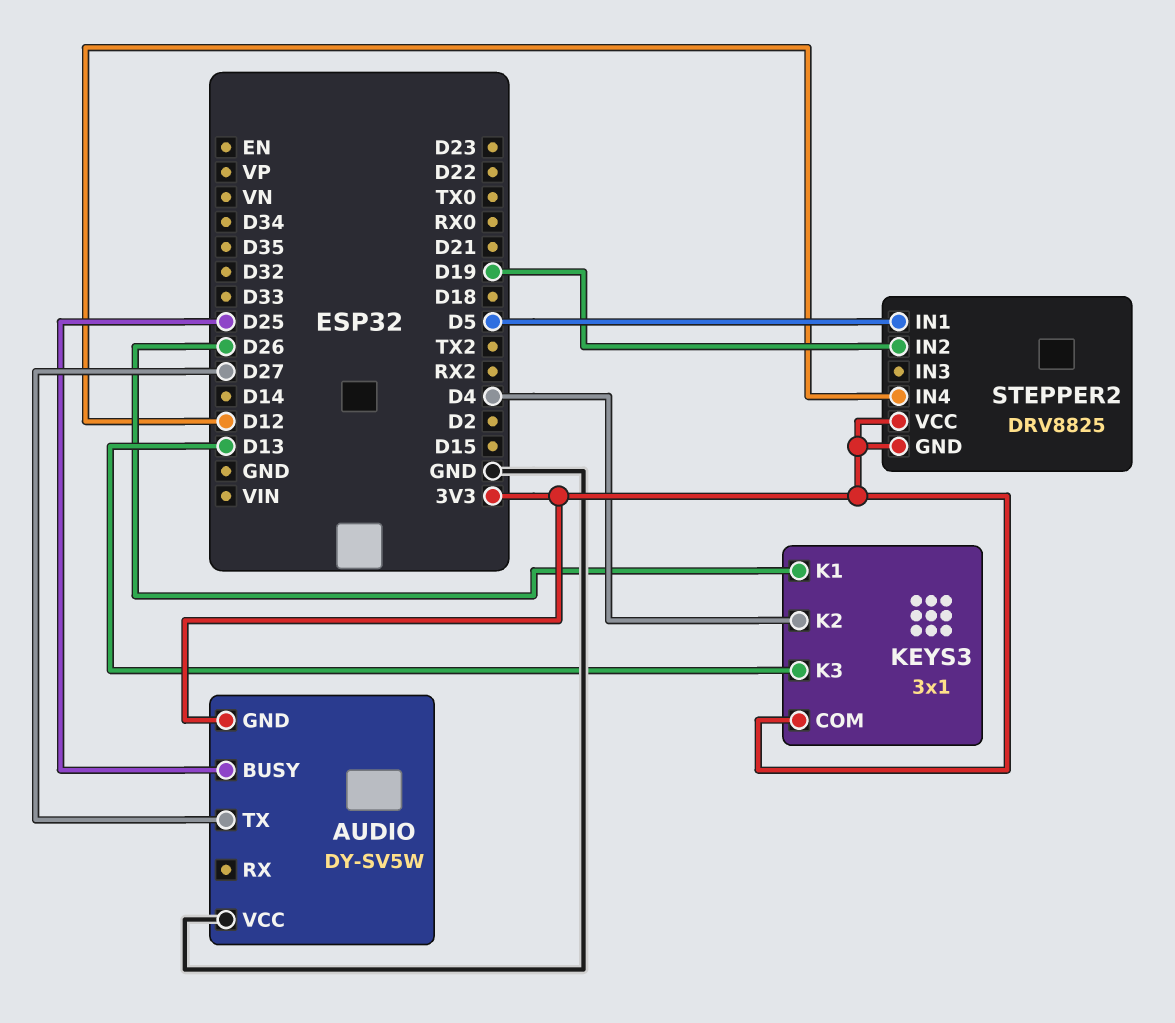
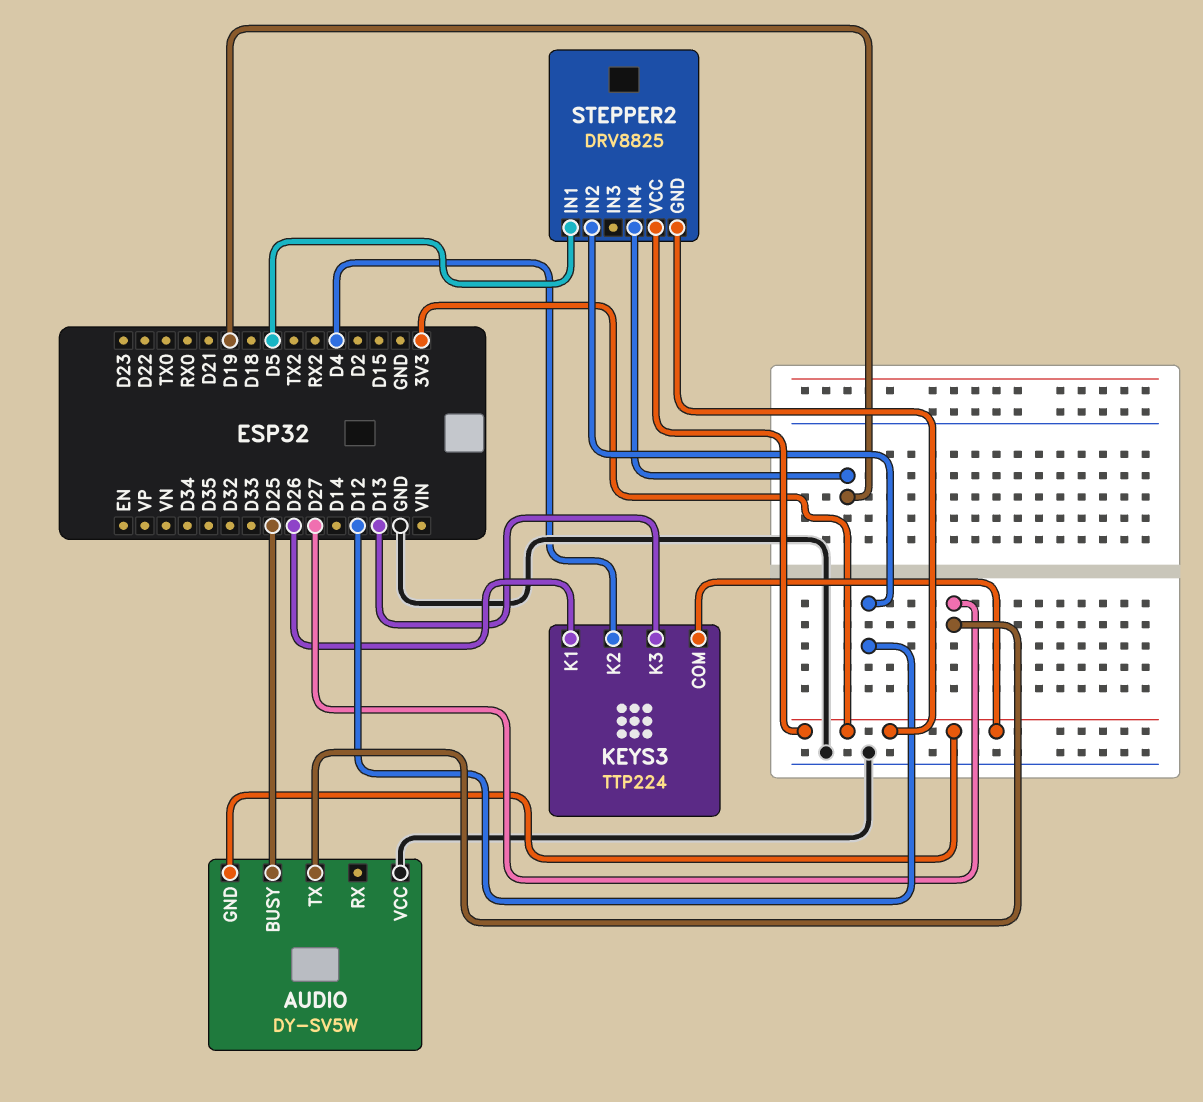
KEYS3: 3x1 -> TTP224
STEPPER2 pin IN2: D19 -> D12
STEPPER2 pin IN4: D12 -> D19

